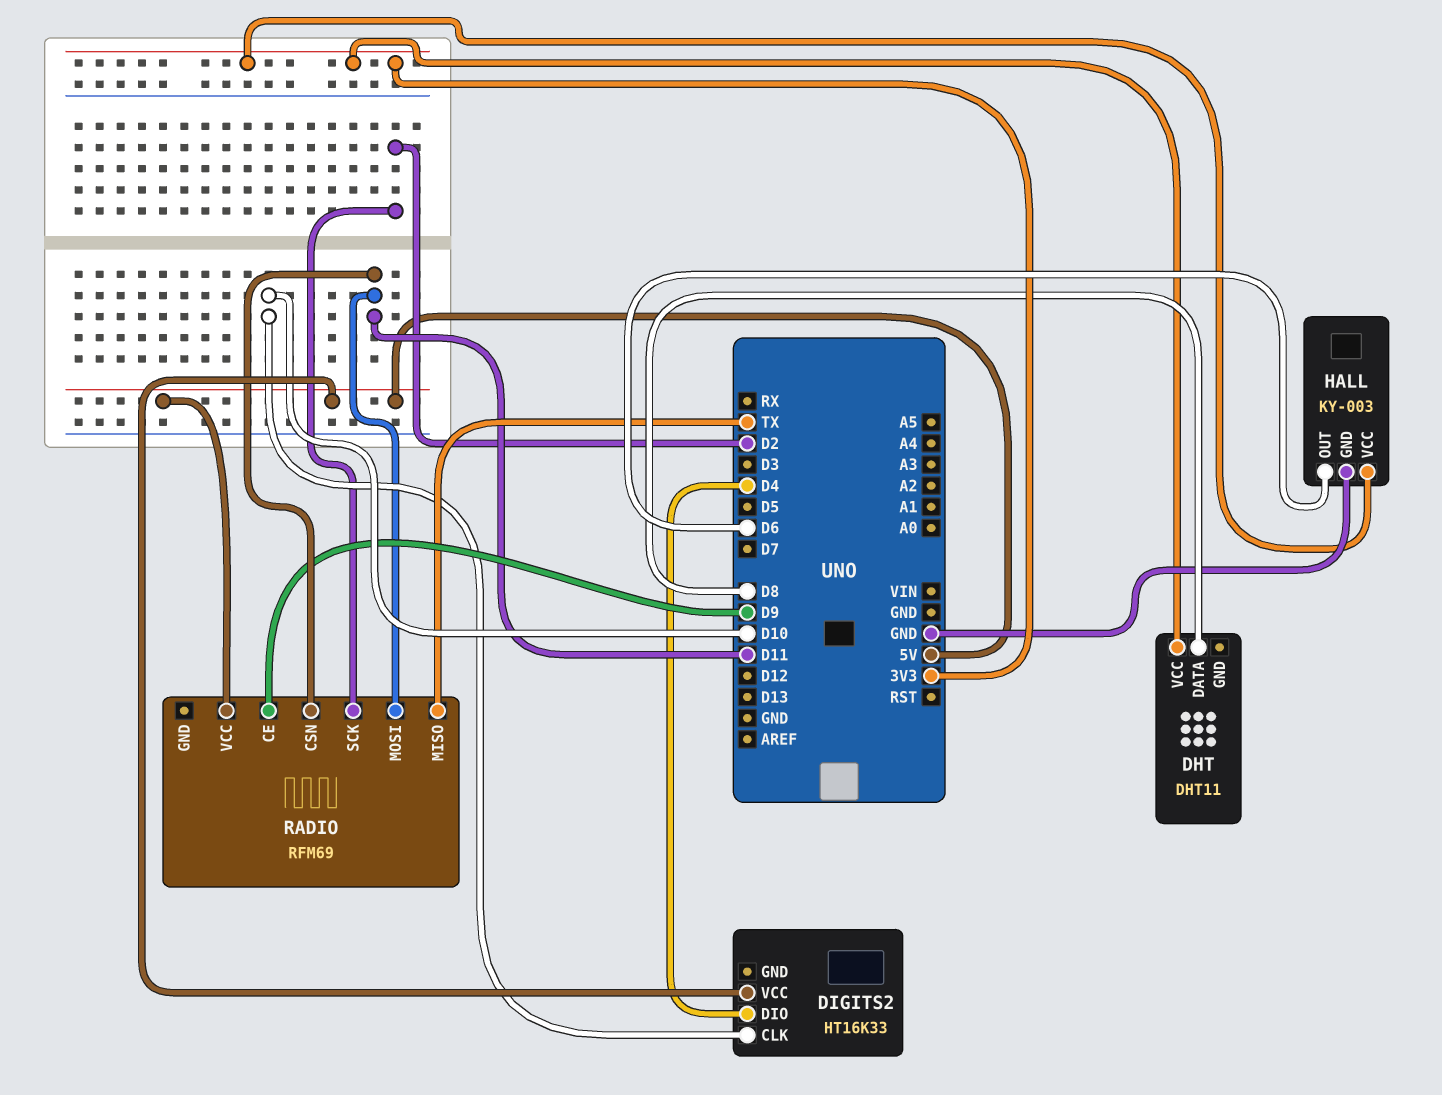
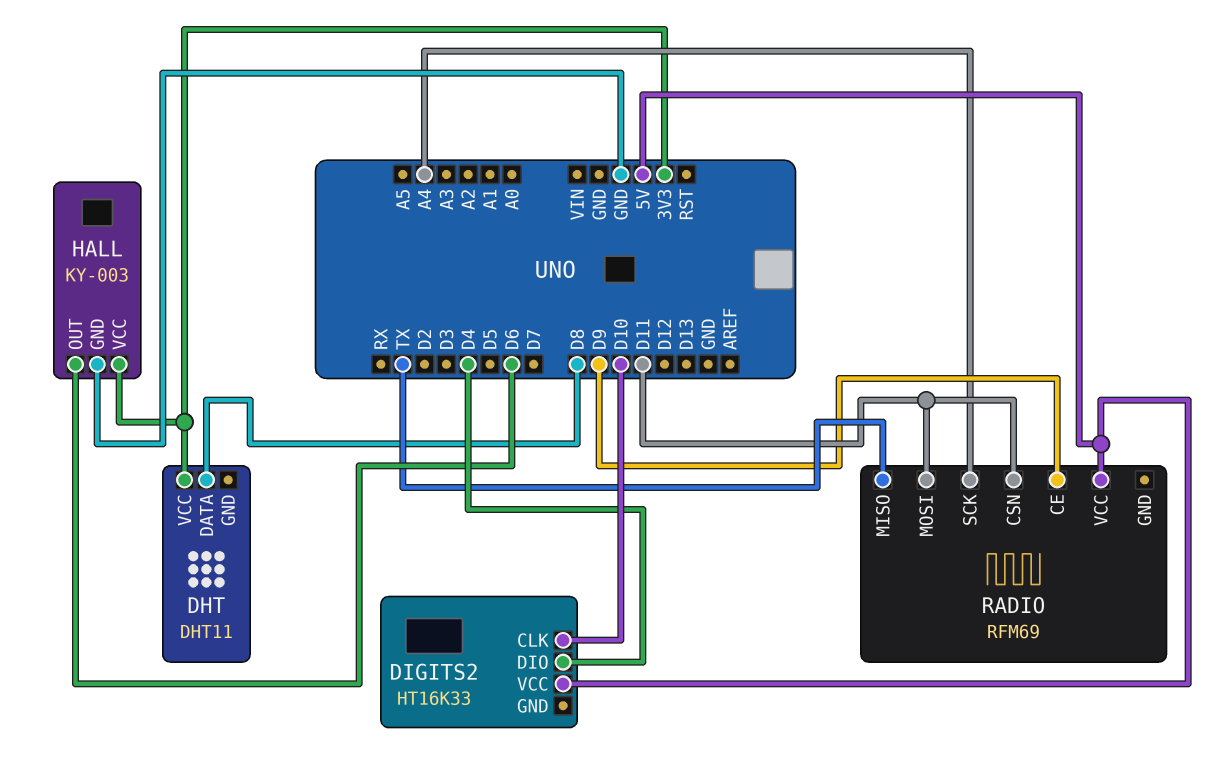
RADIO pin SCK: D2 -> A4

